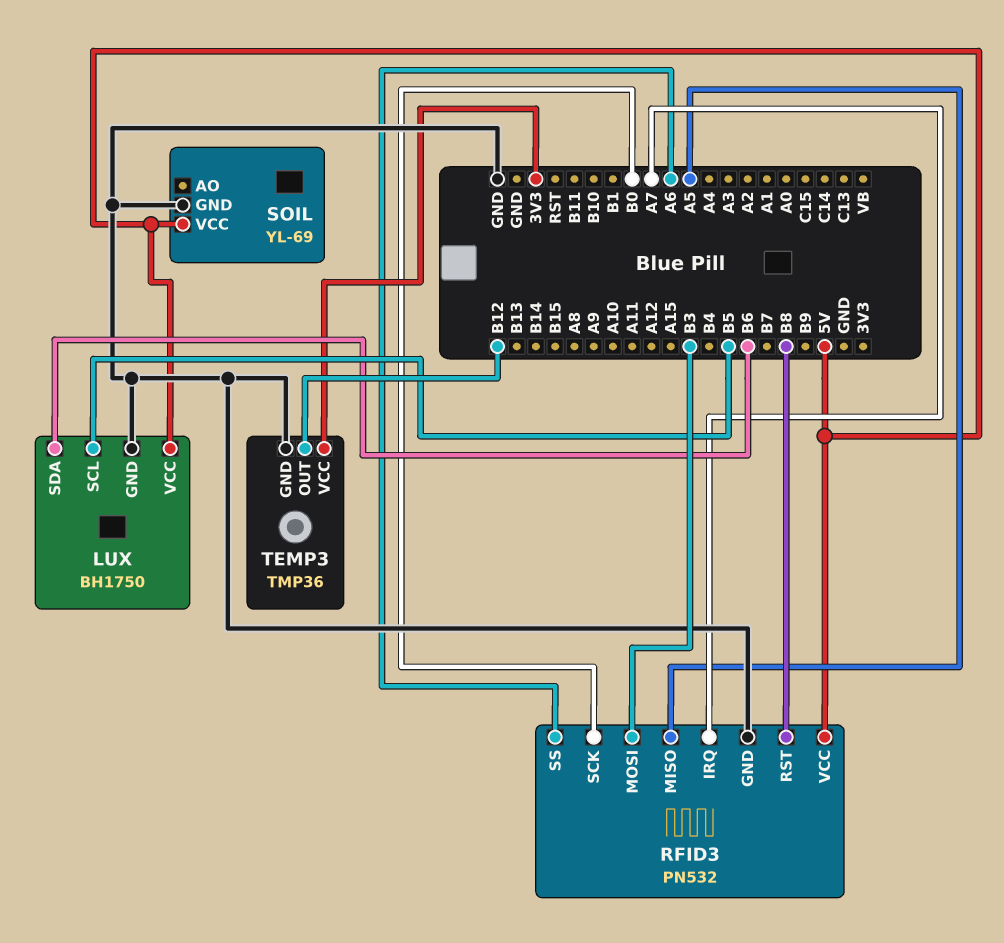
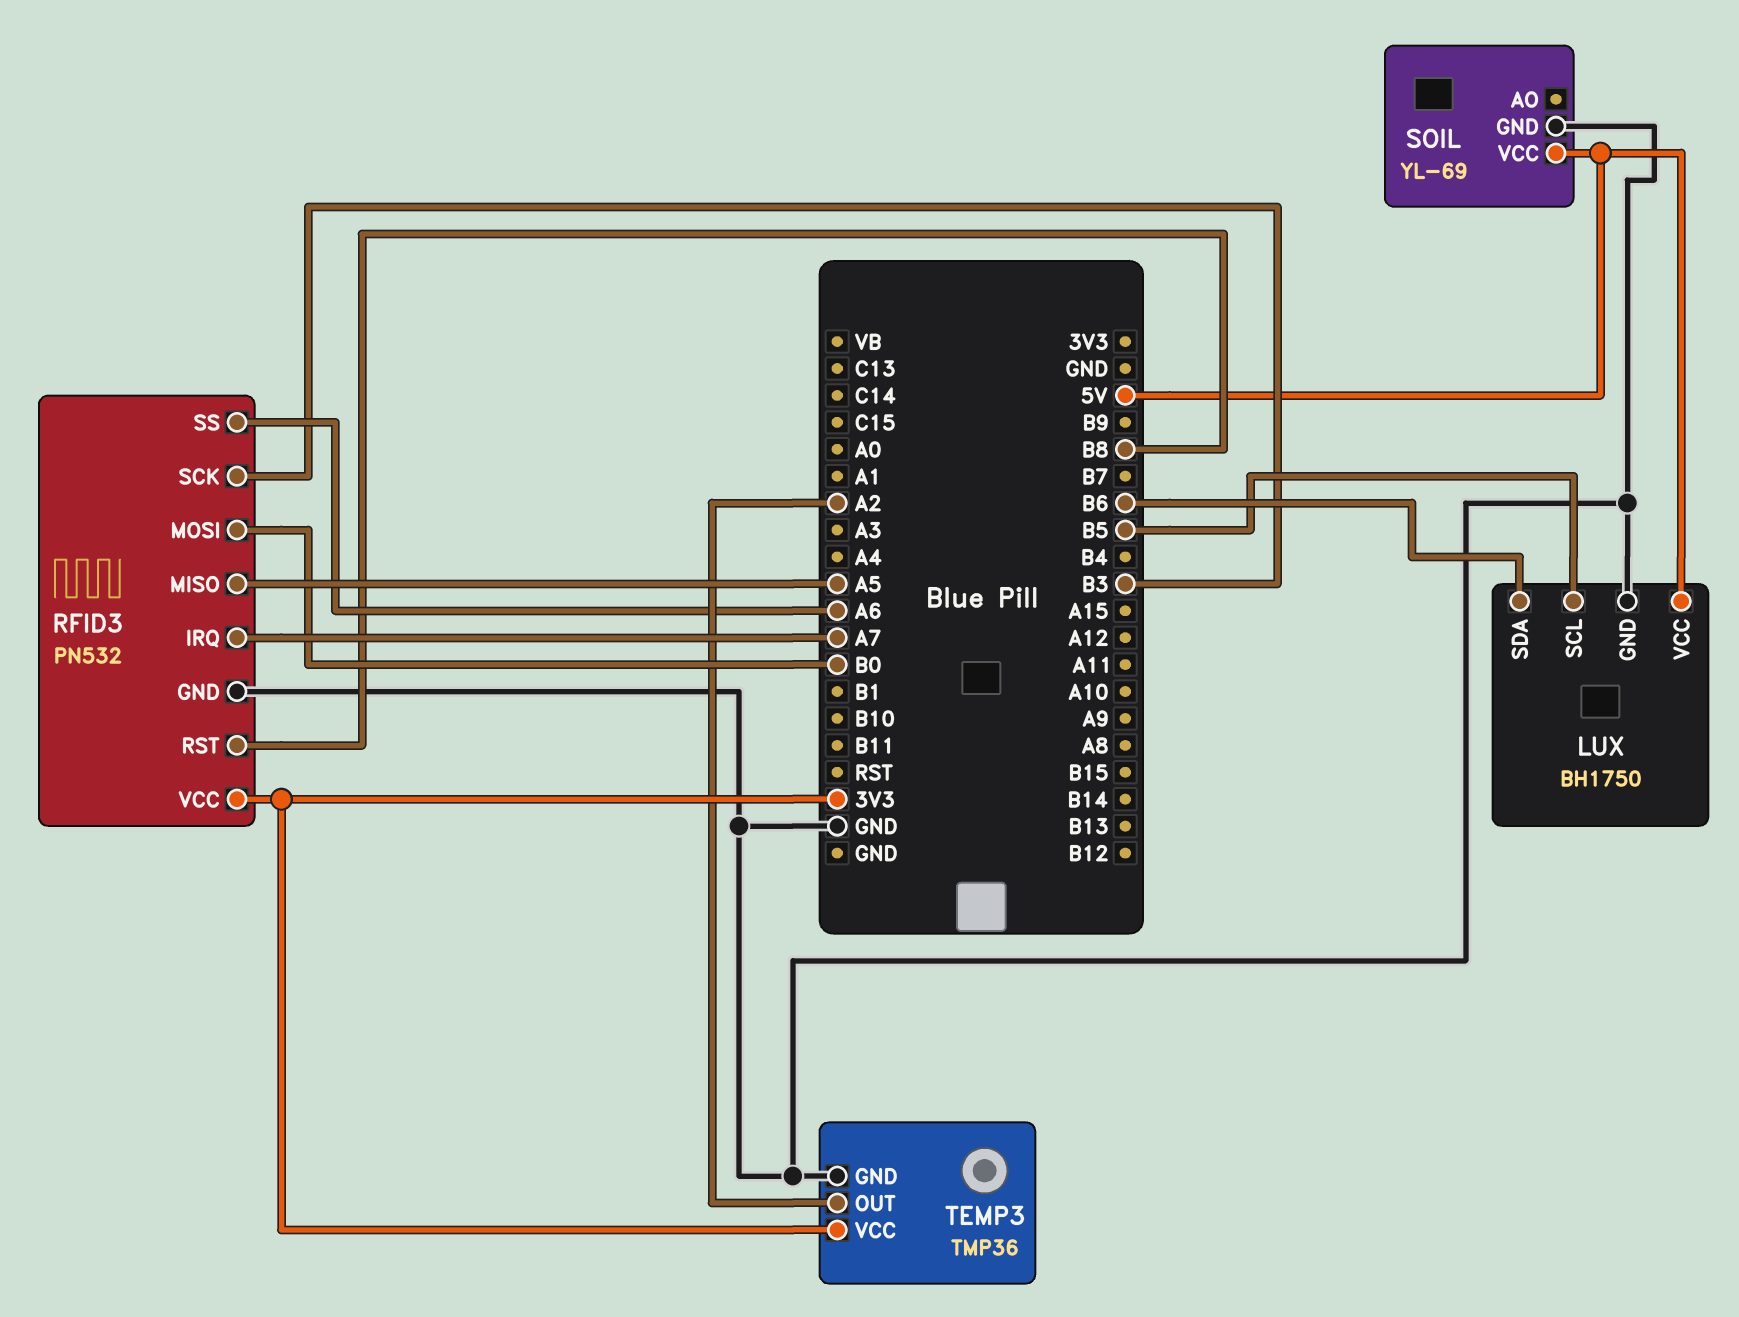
RFID3 pin MOSI: B3 -> B0
RFID3 pin SCK: B0 -> B3
RFID3 pin VCC: 5V -> 3V3
TEMP3 pin OUT: B12 -> A2

